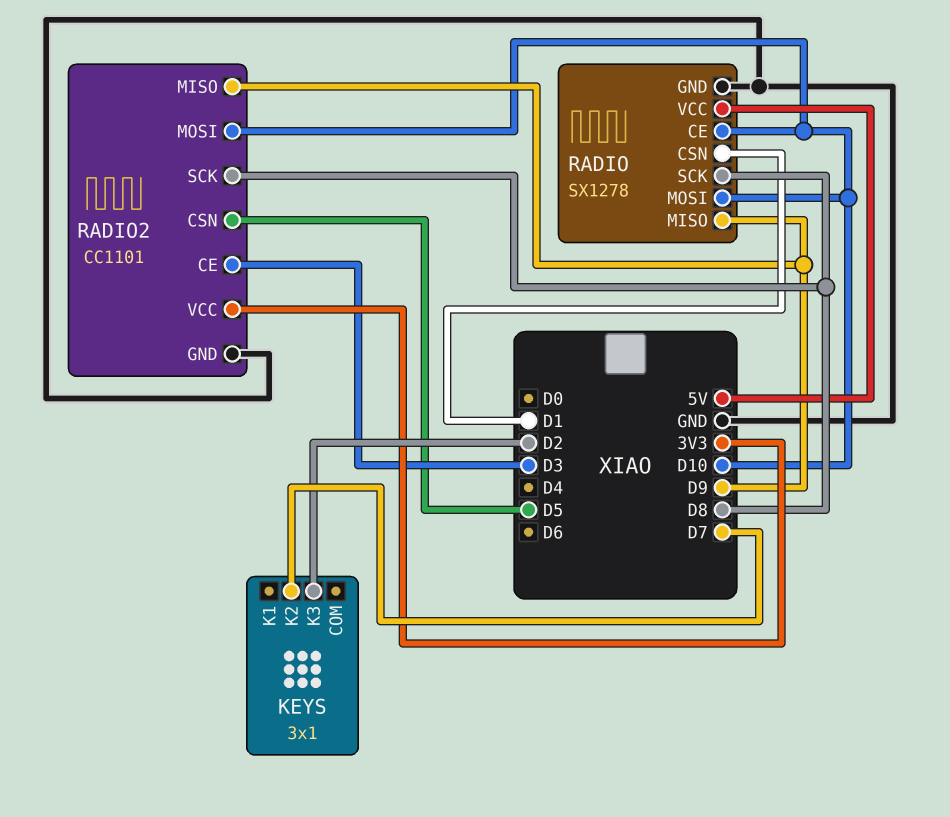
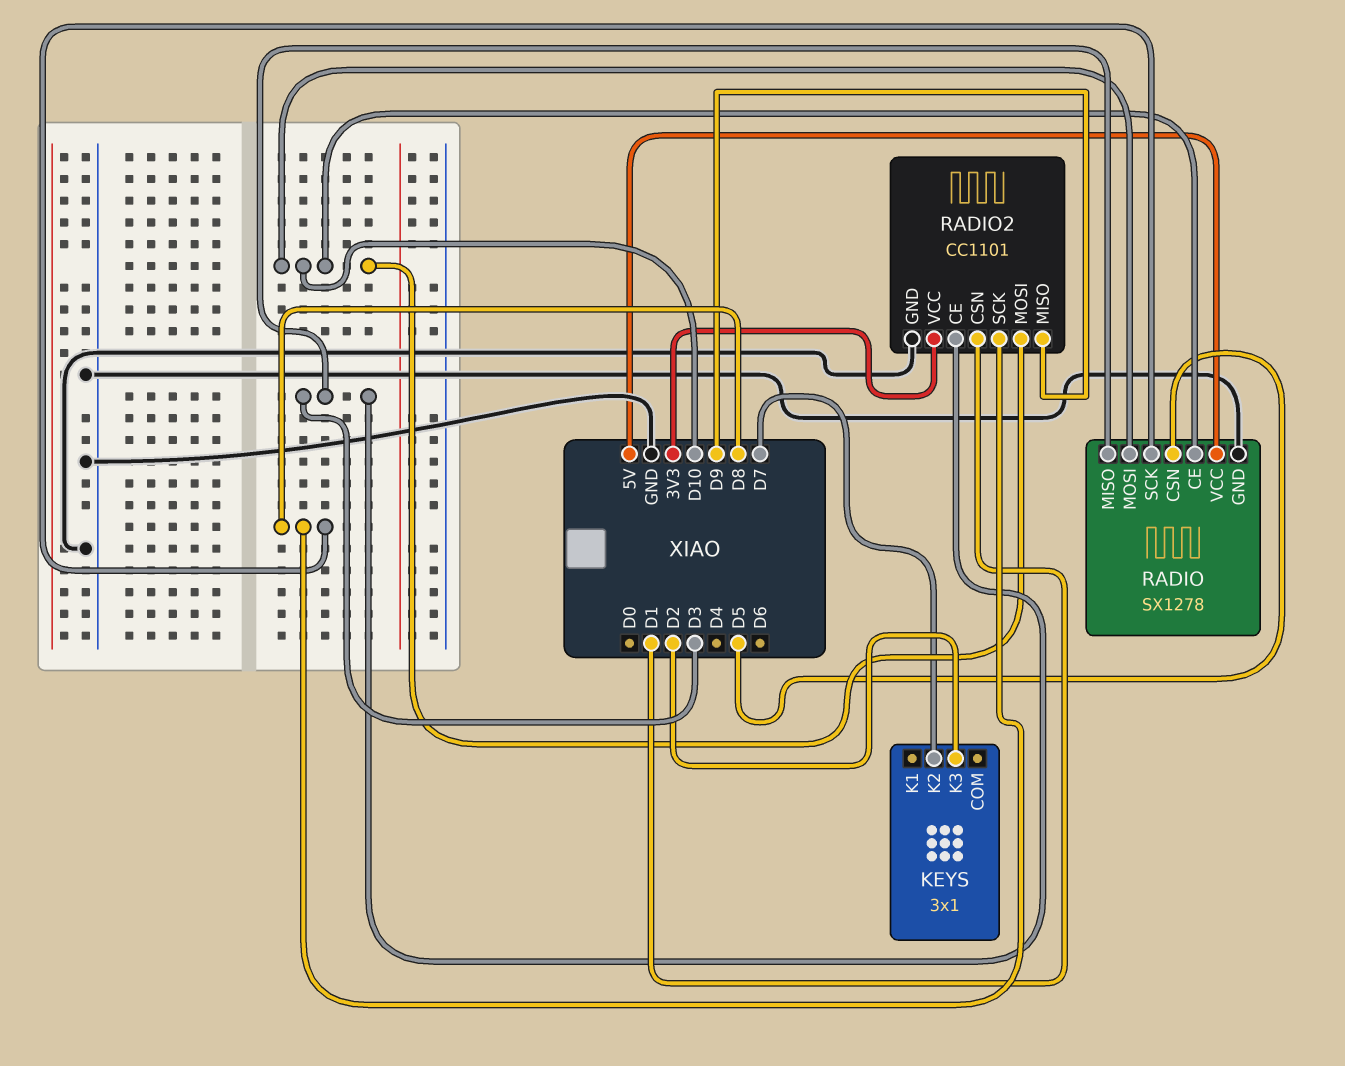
RADIO pin CSN: D1 -> D5
RADIO pin MISO: D9 -> D3
RADIO2 pin CSN: D5 -> D1

